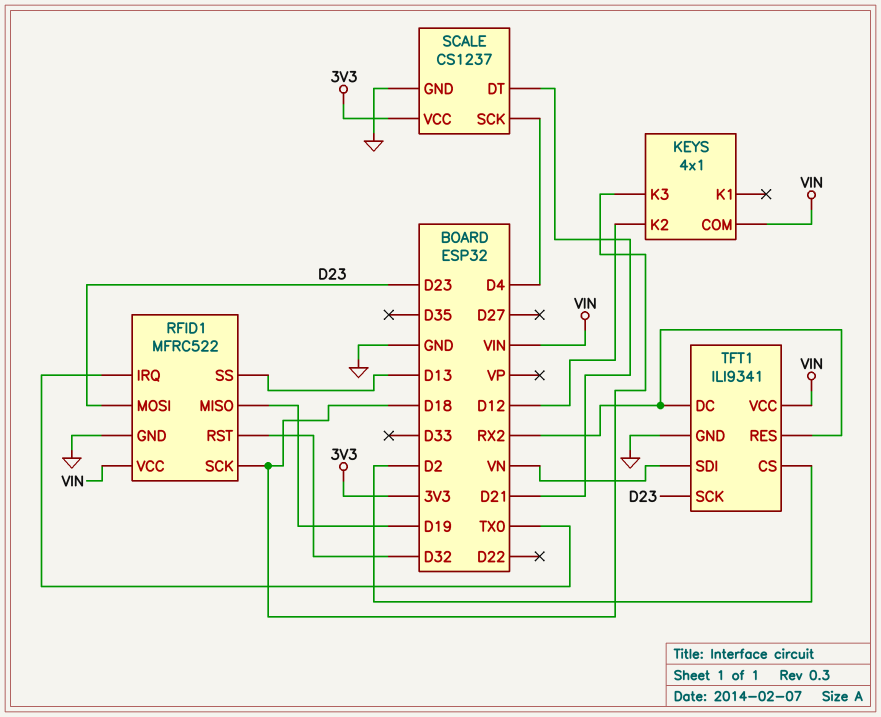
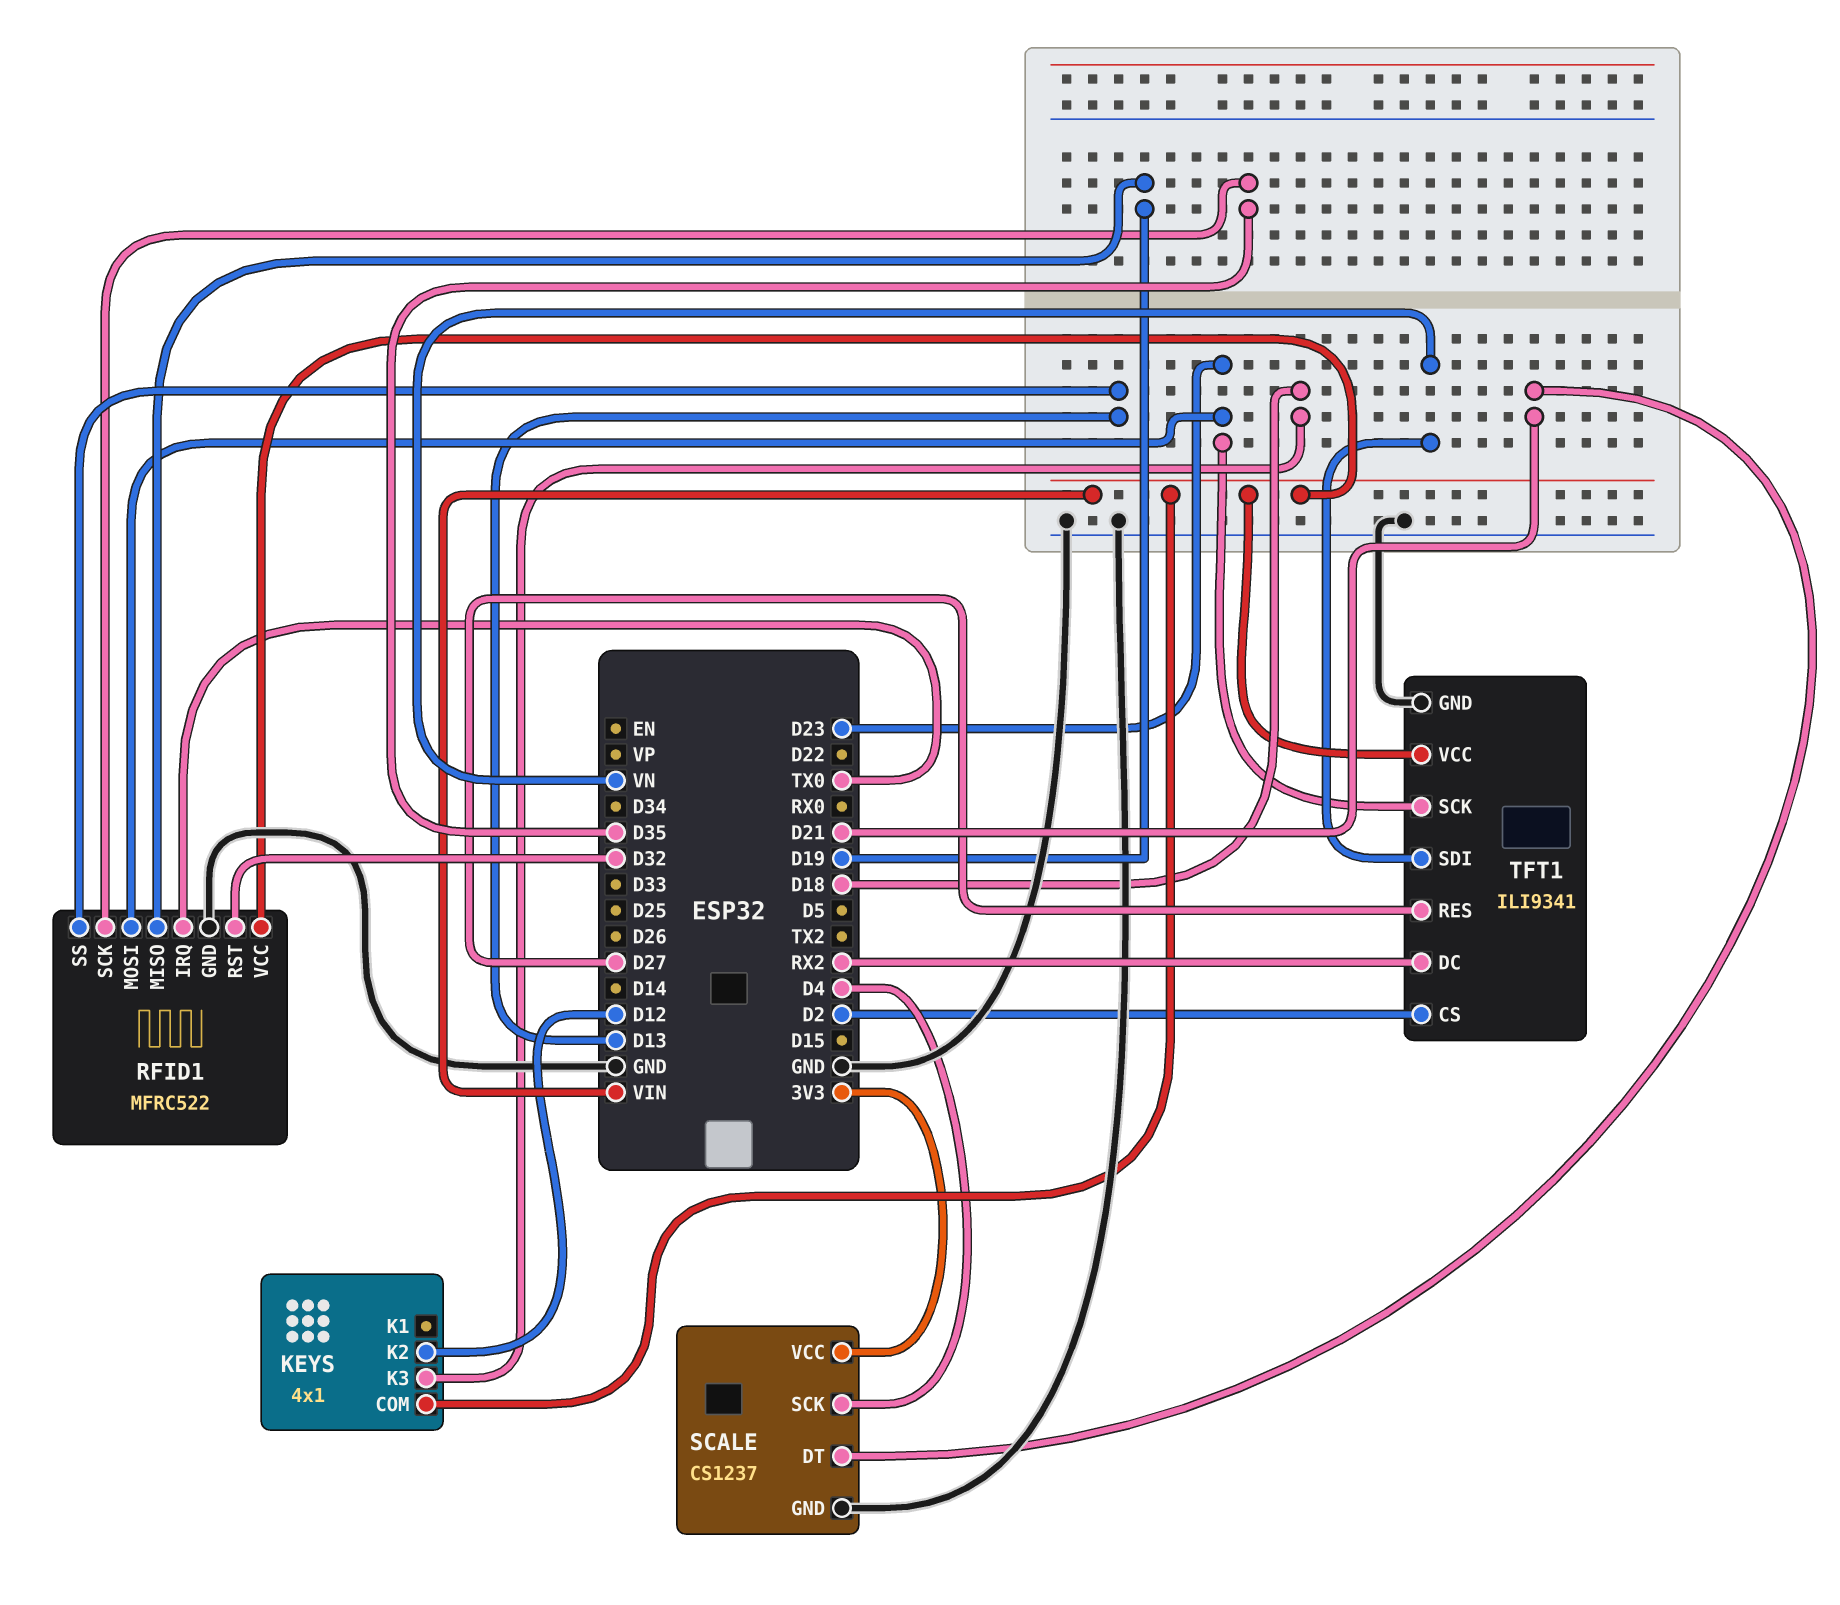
RFID1 pin SCK: D18 -> D35
TFT1 pin RES: RX2 -> D27

